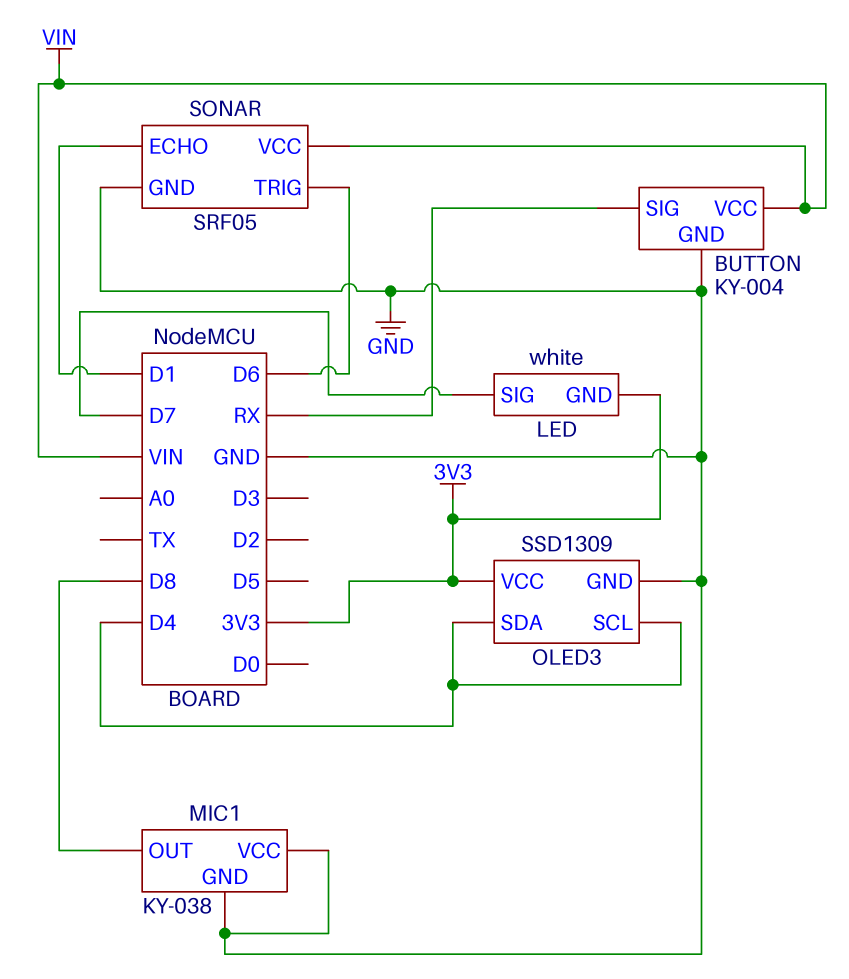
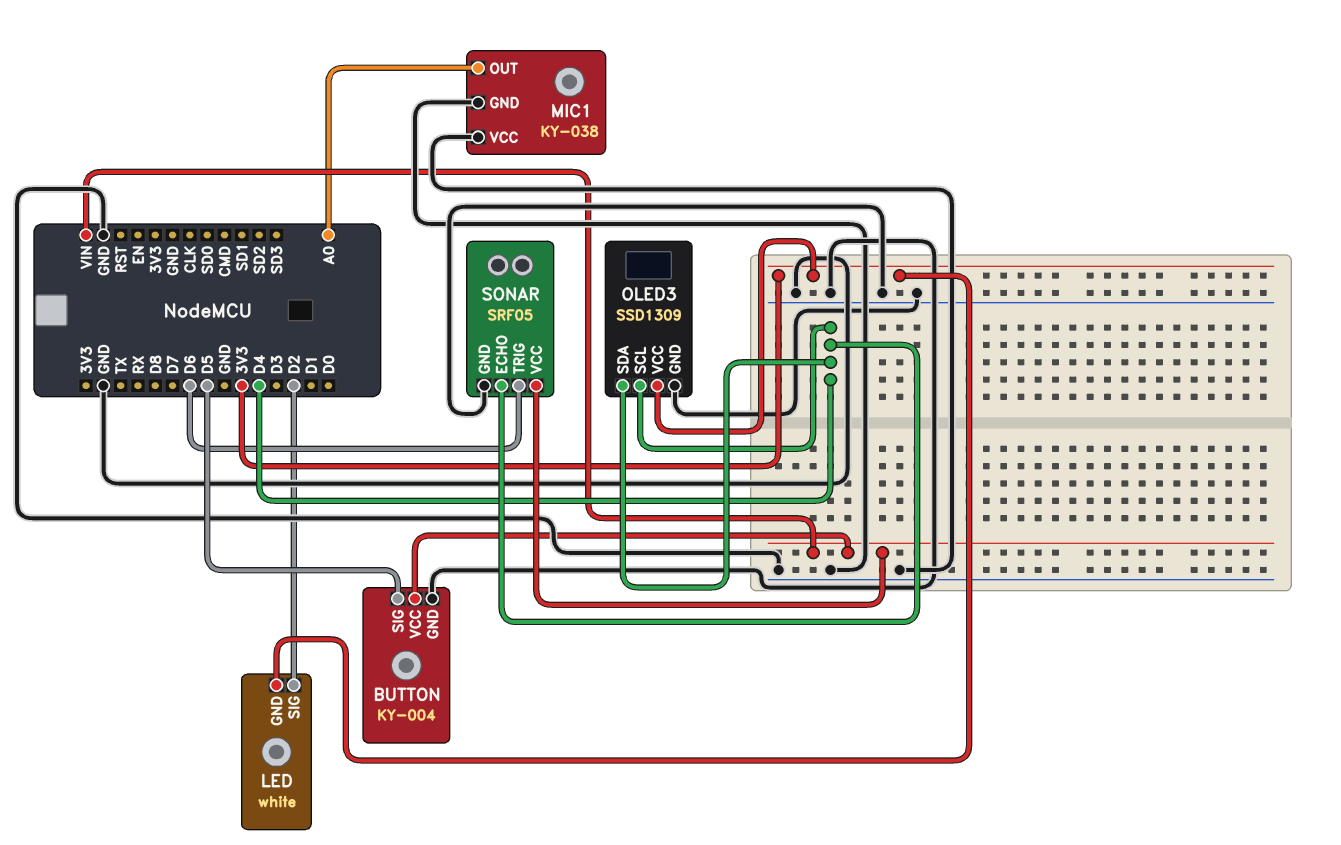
BUTTON pin SIG: RX -> D5
LED pin SIG: D7 -> D2
MIC1 pin OUT: D8 -> A0
SONAR pin ECHO: D1 -> D4

